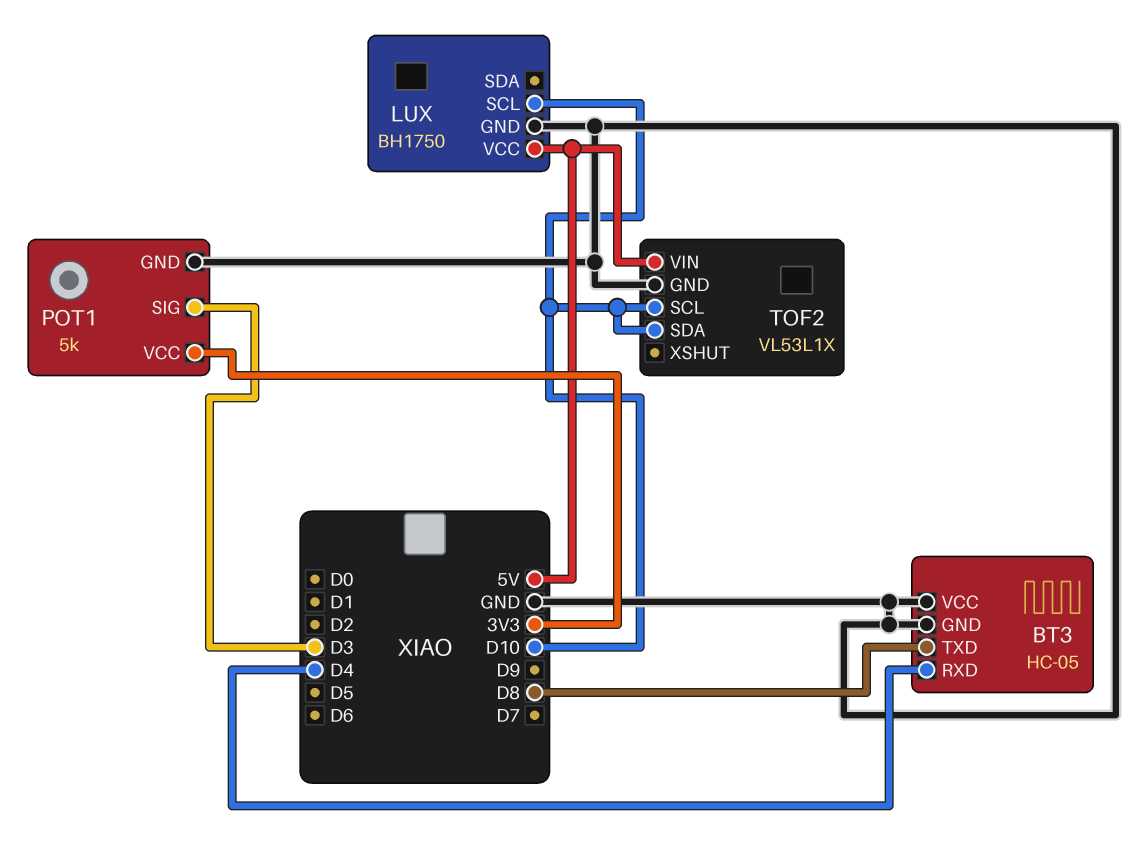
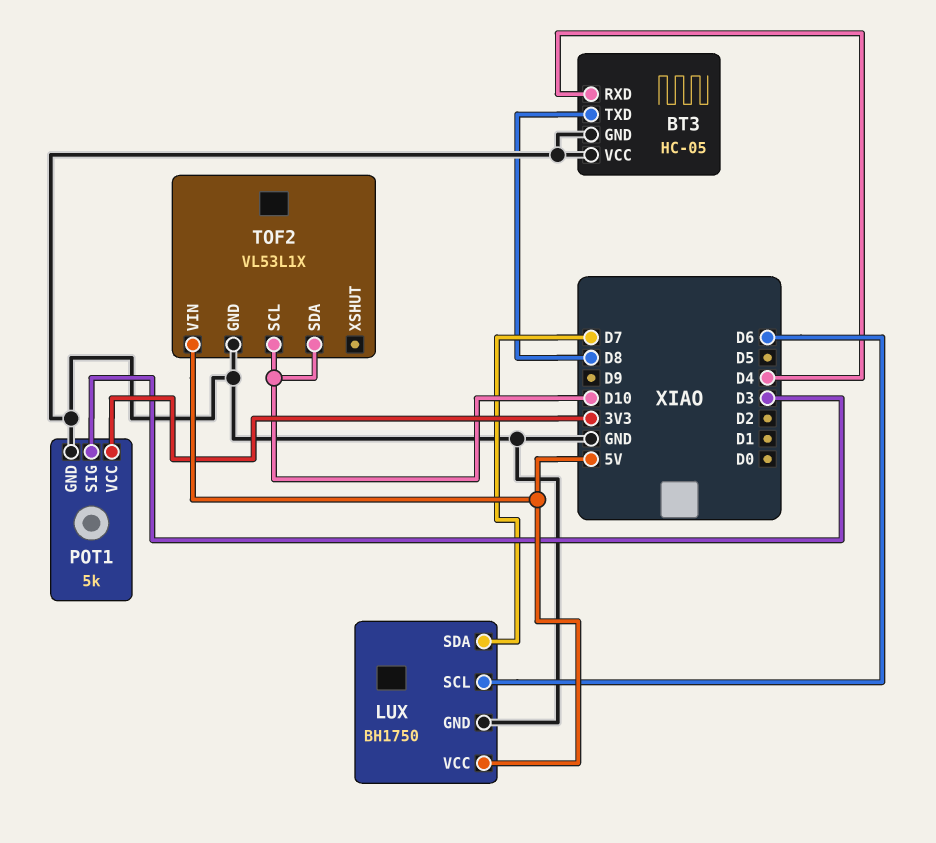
LUX pin SCL: D10 -> D6
LUX pin SDA: none -> D7

